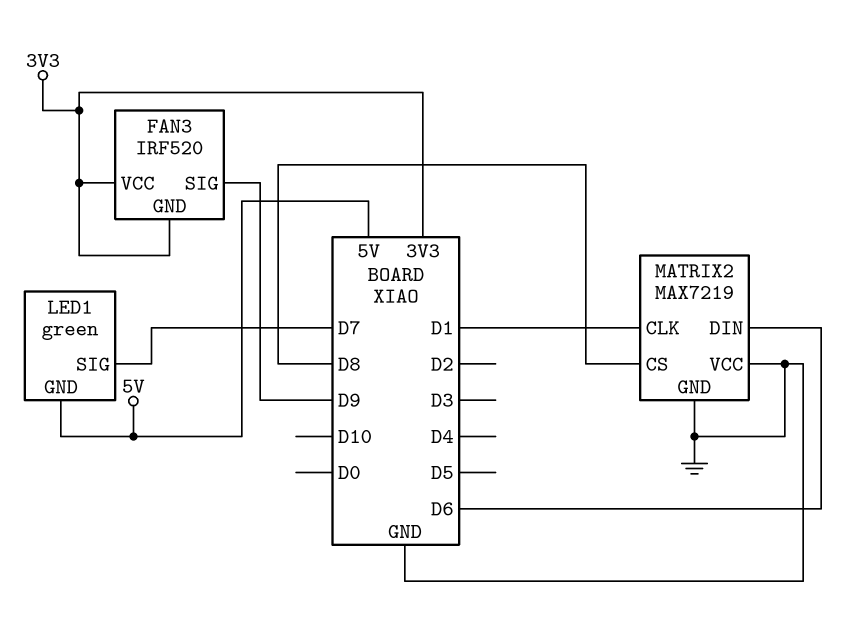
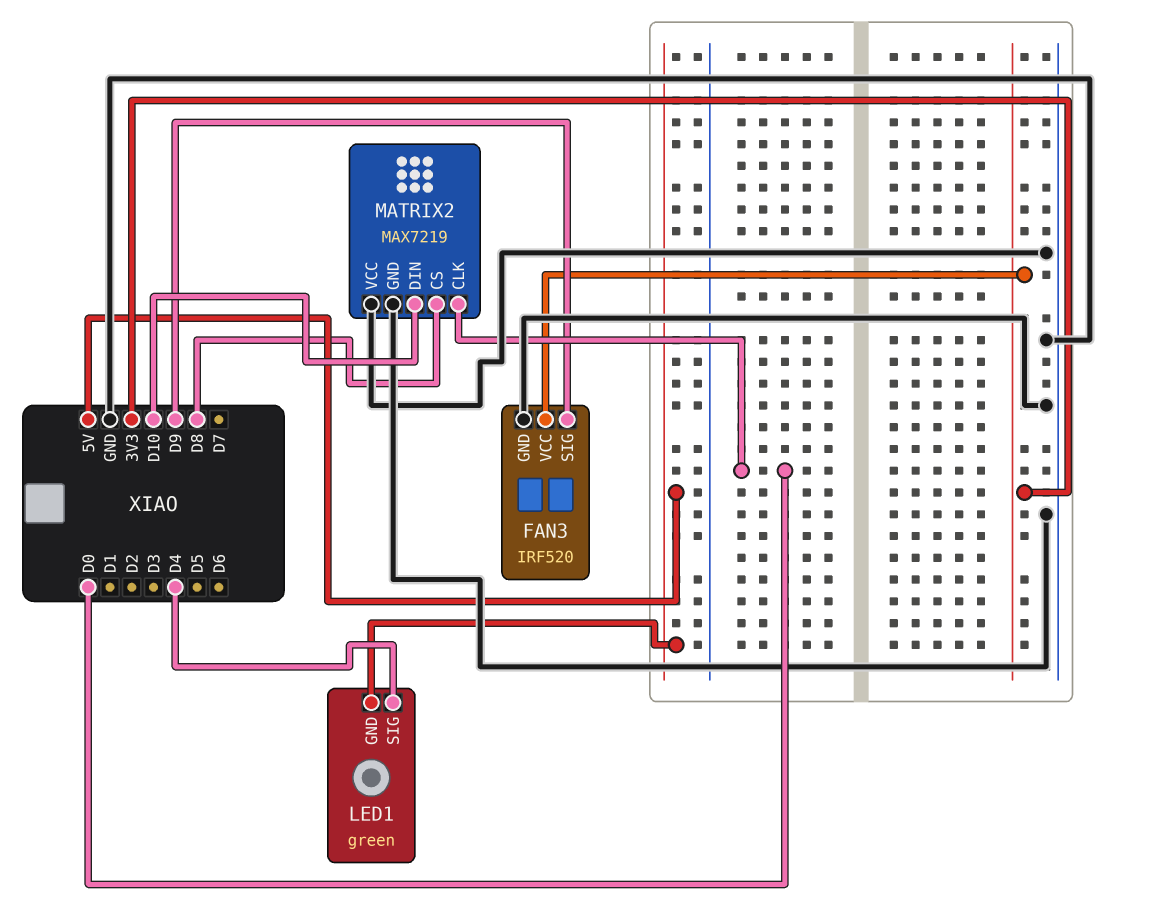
FAN3 pin GND: 3V3 -> GND
LED1 pin SIG: D7 -> D4
MATRIX2 pin CLK: D1 -> D0
MATRIX2 pin DIN: D6 -> D10

